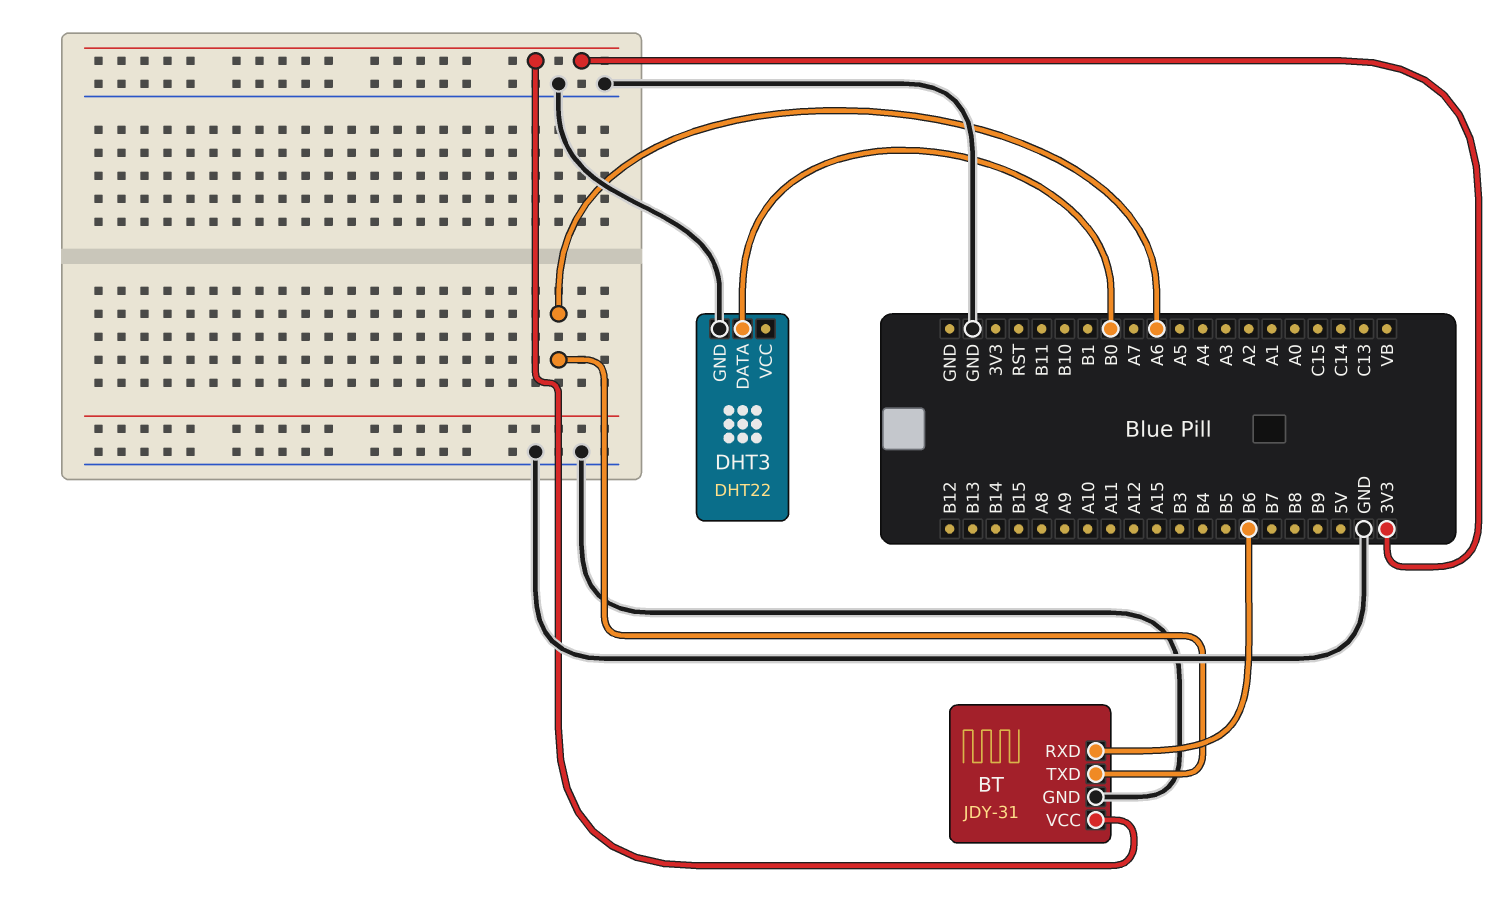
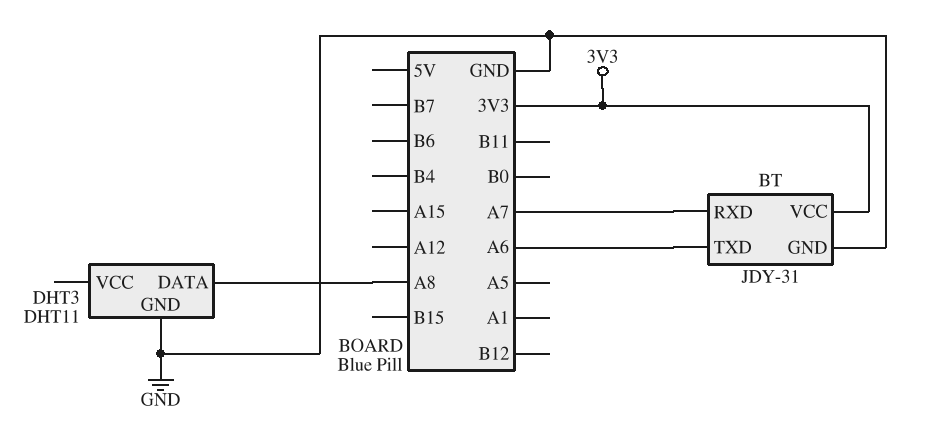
BT pin RXD: B6 -> A7
DHT3: DHT22 -> DHT11
DHT3 pin DATA: B0 -> A8

